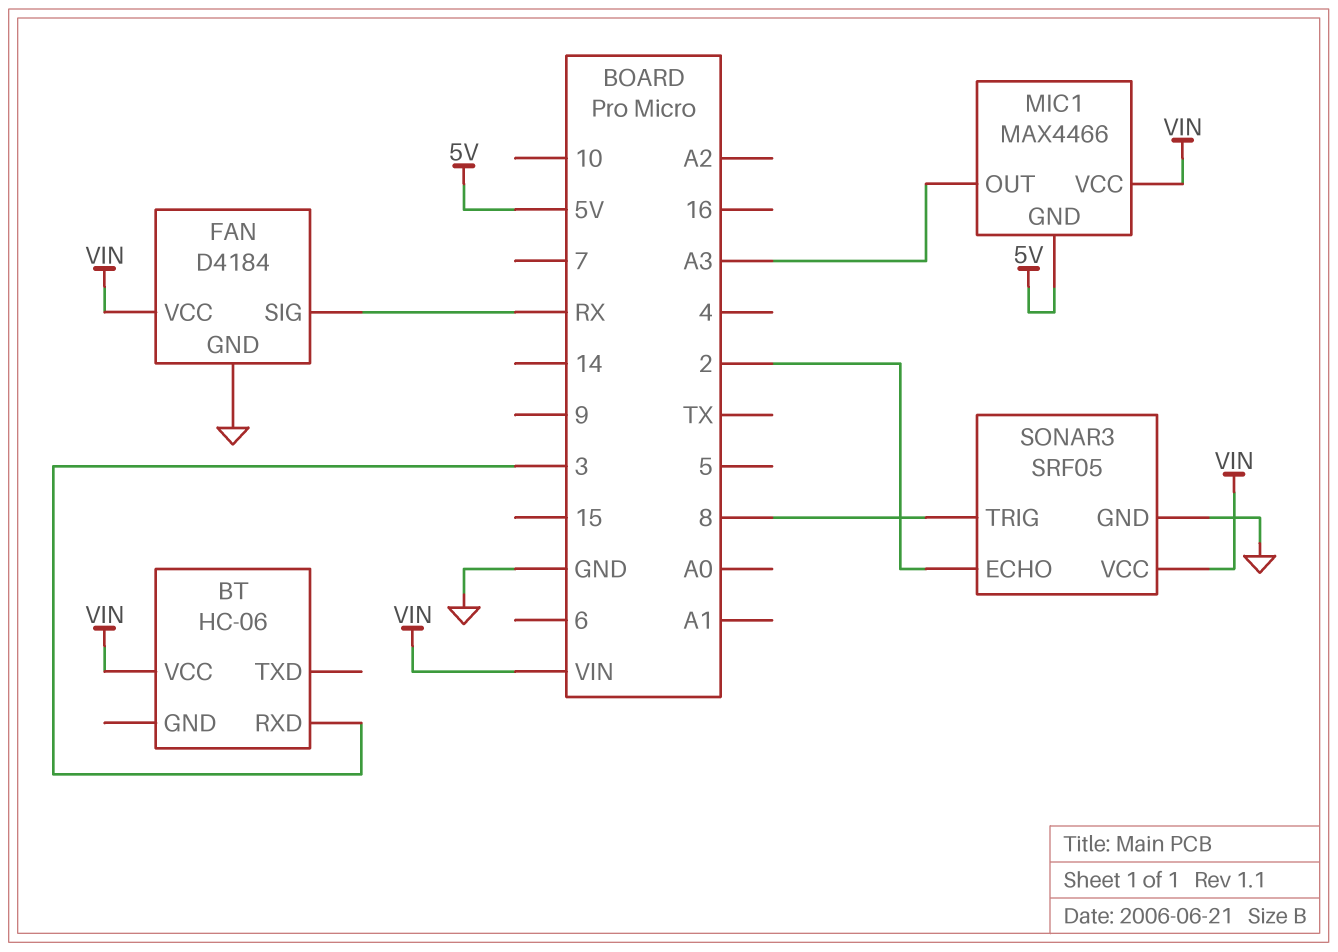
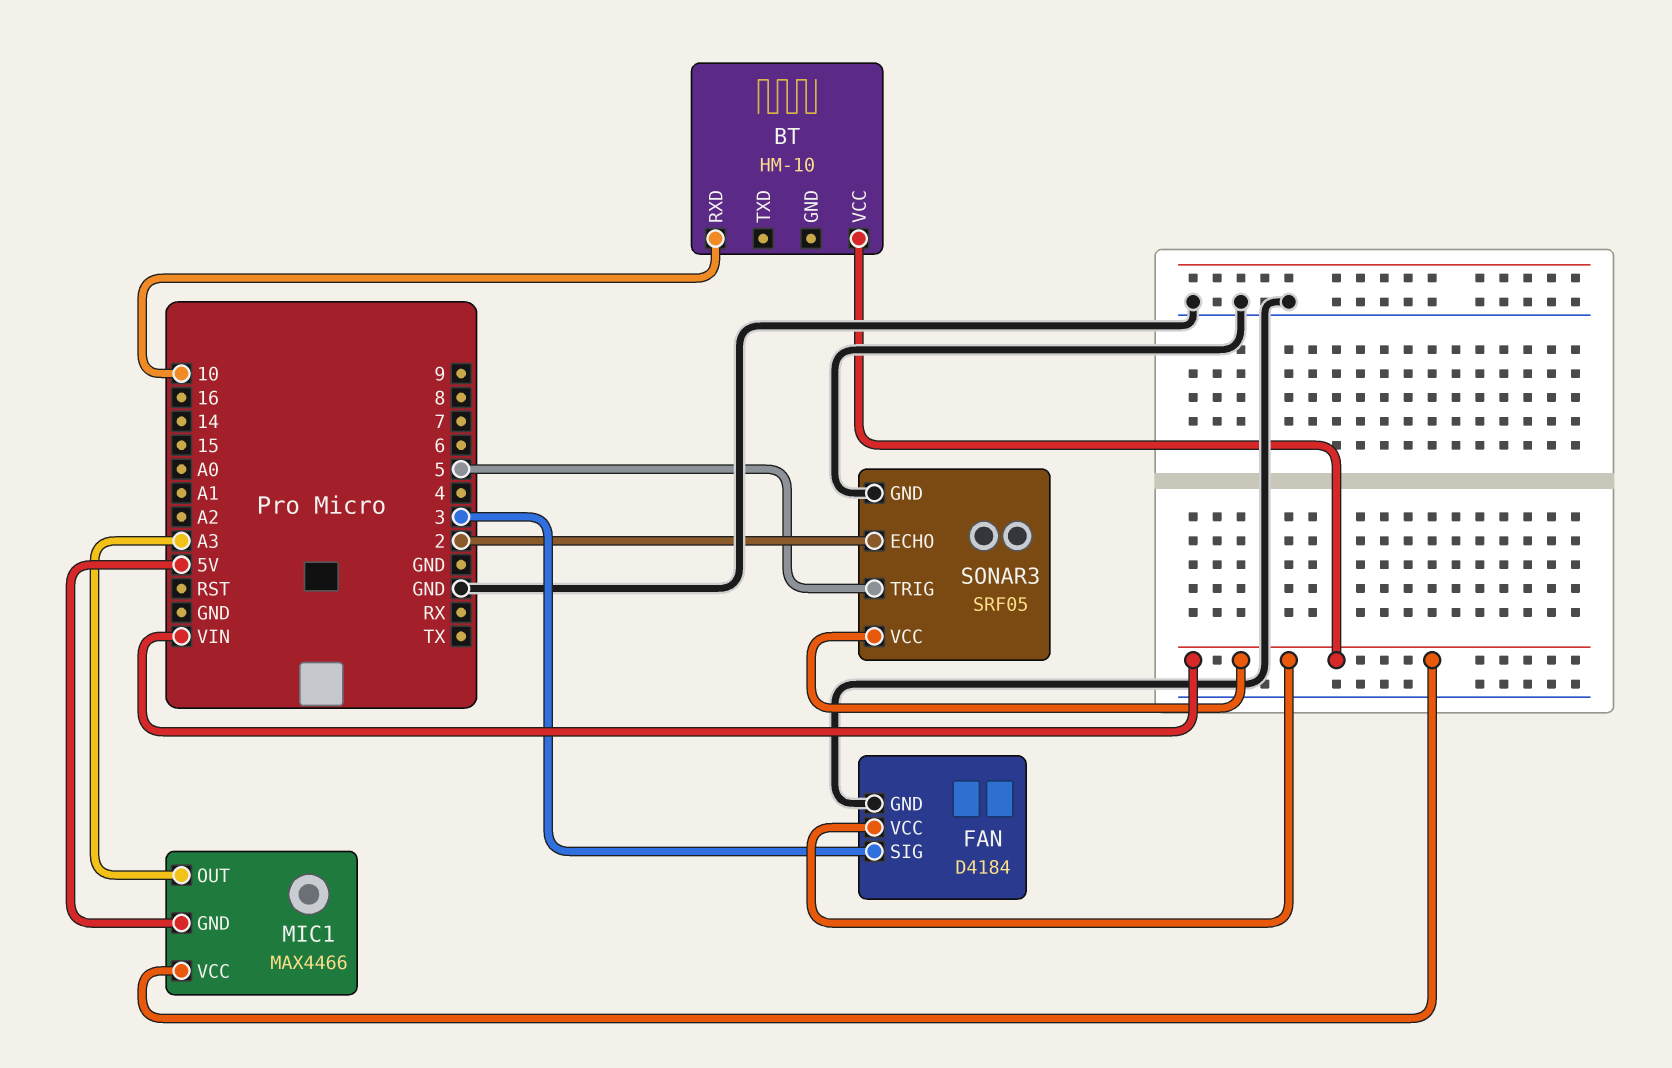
BT: HC-06 -> HM-10
BT pin RXD: 3 -> 10
FAN pin SIG: RX -> 3
SONAR3 pin TRIG: 8 -> 5

